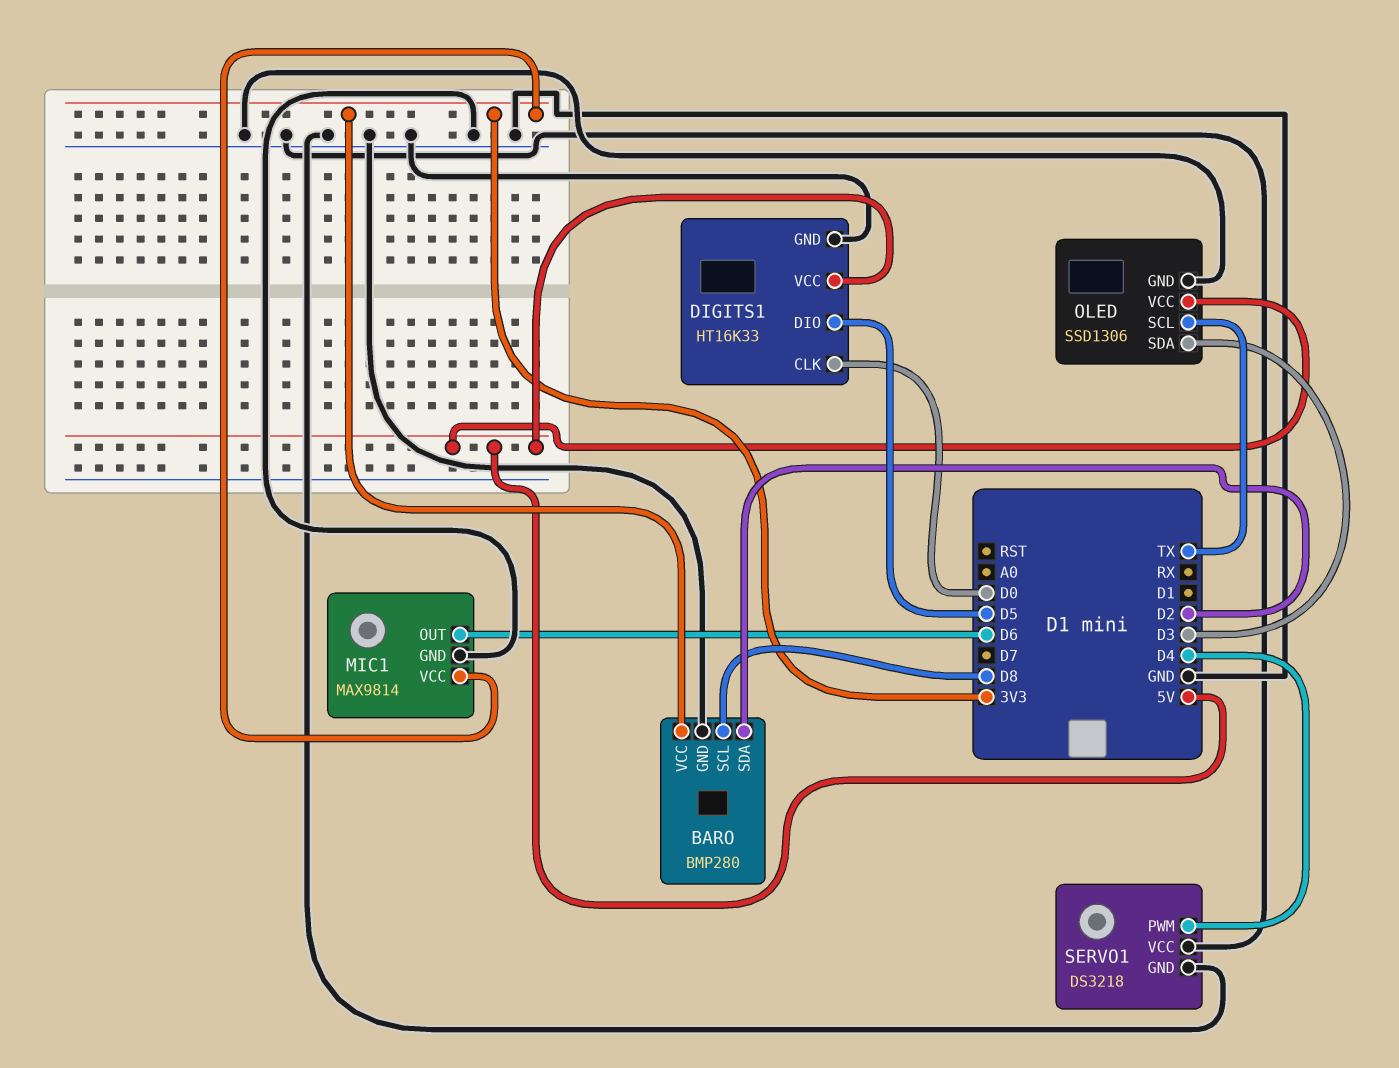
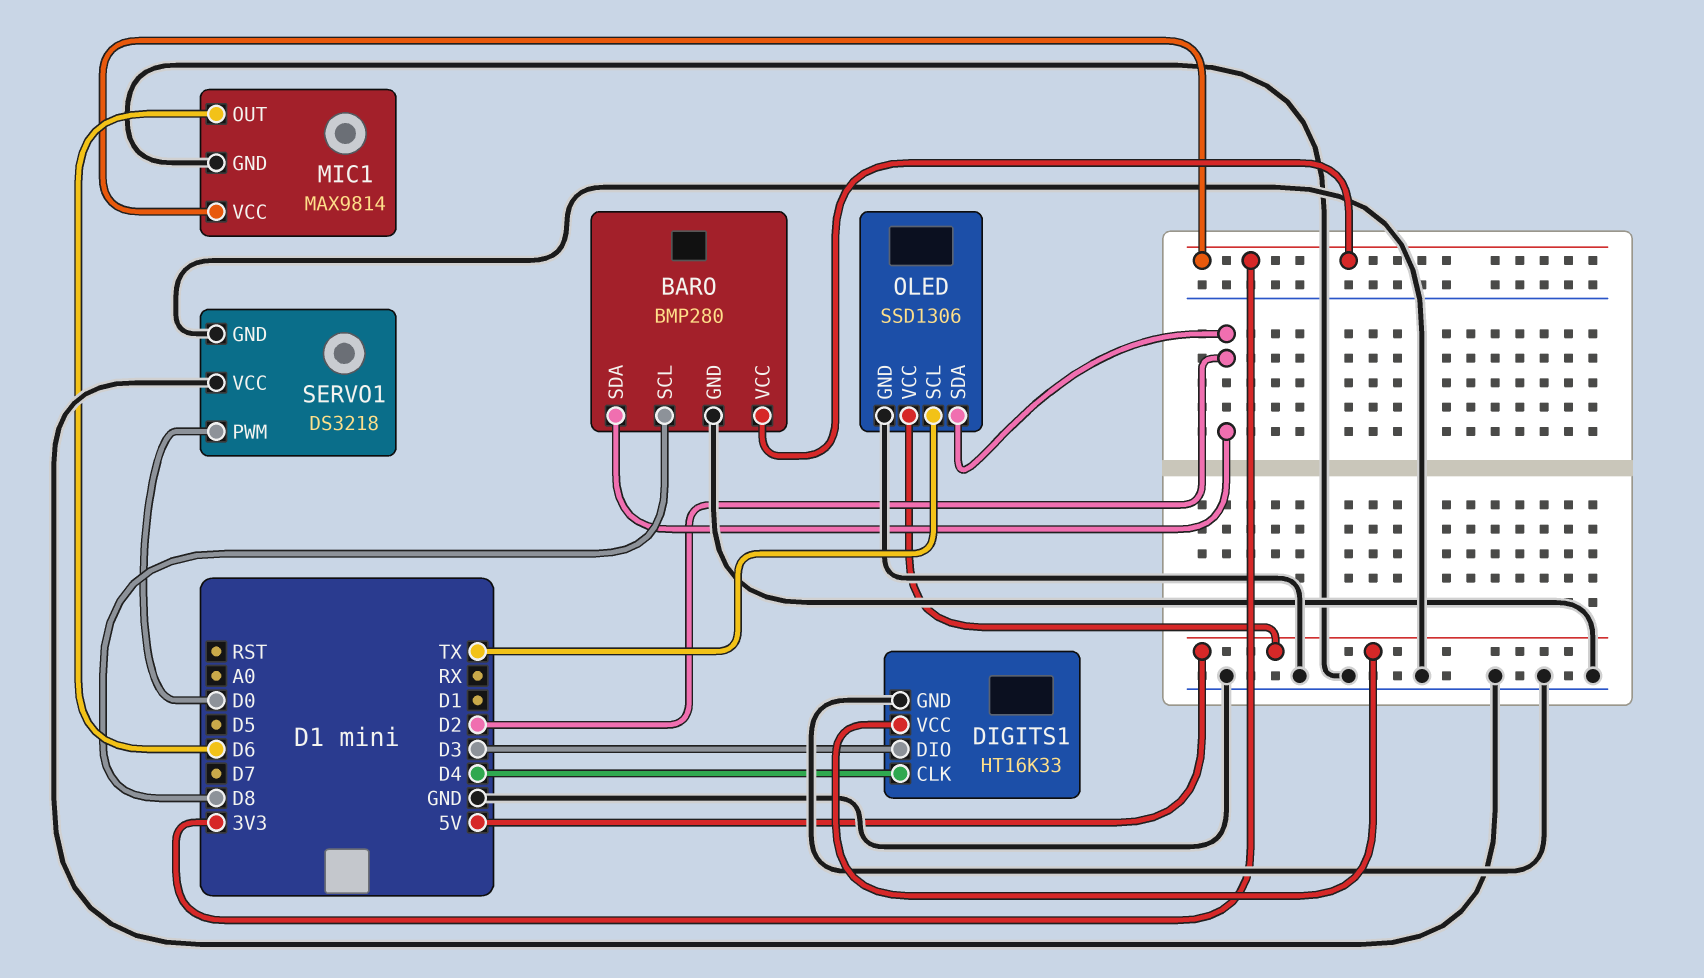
DIGITS1 pin CLK: D0 -> D4
DIGITS1 pin DIO: D5 -> D3
OLED pin SDA: D3 -> D2
SERVO1 pin PWM: D4 -> D0

